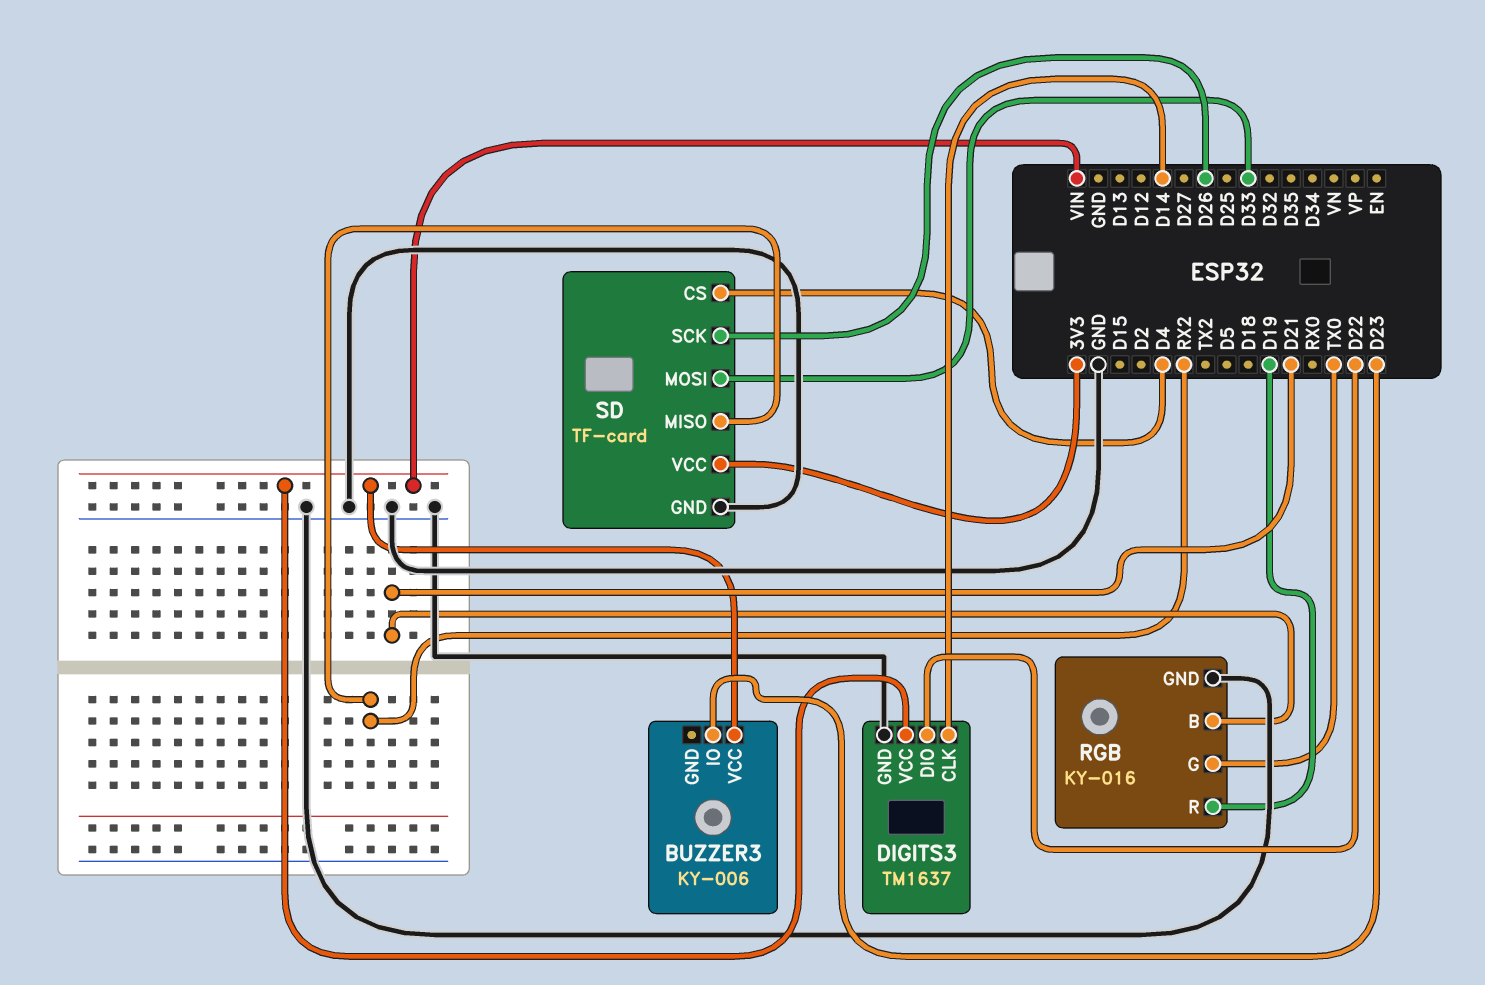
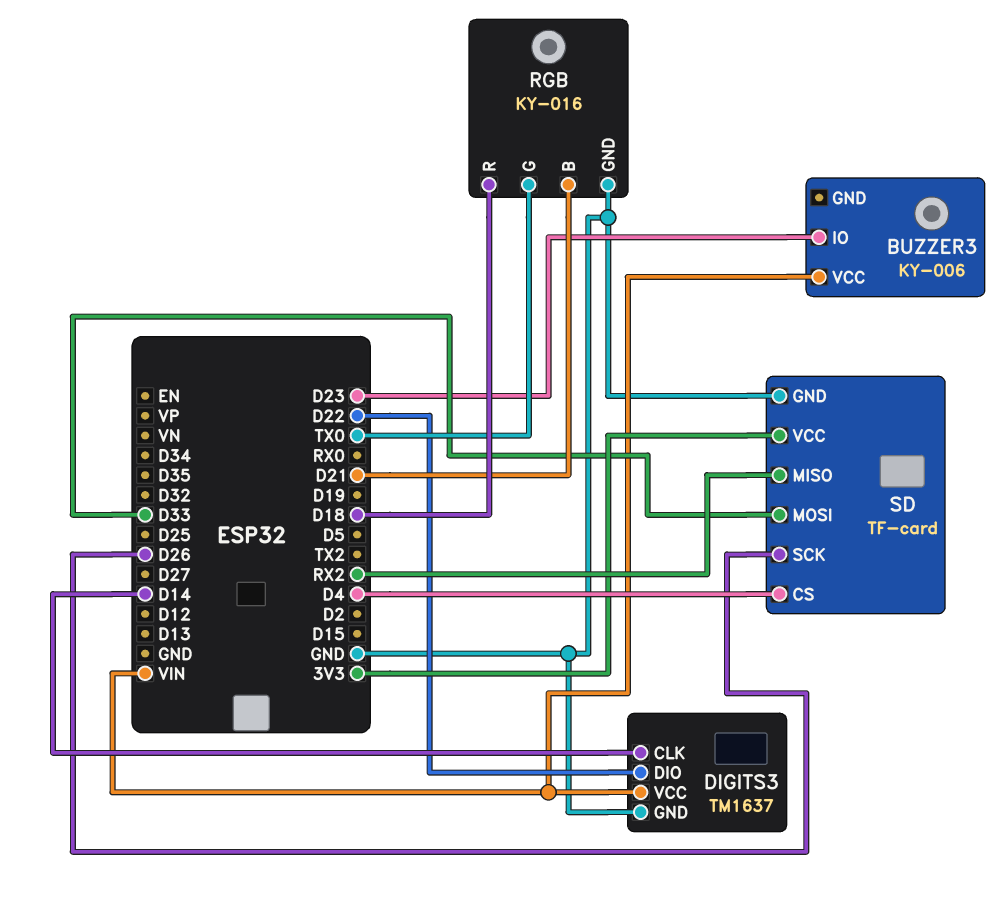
RGB pin R: D19 -> D18

